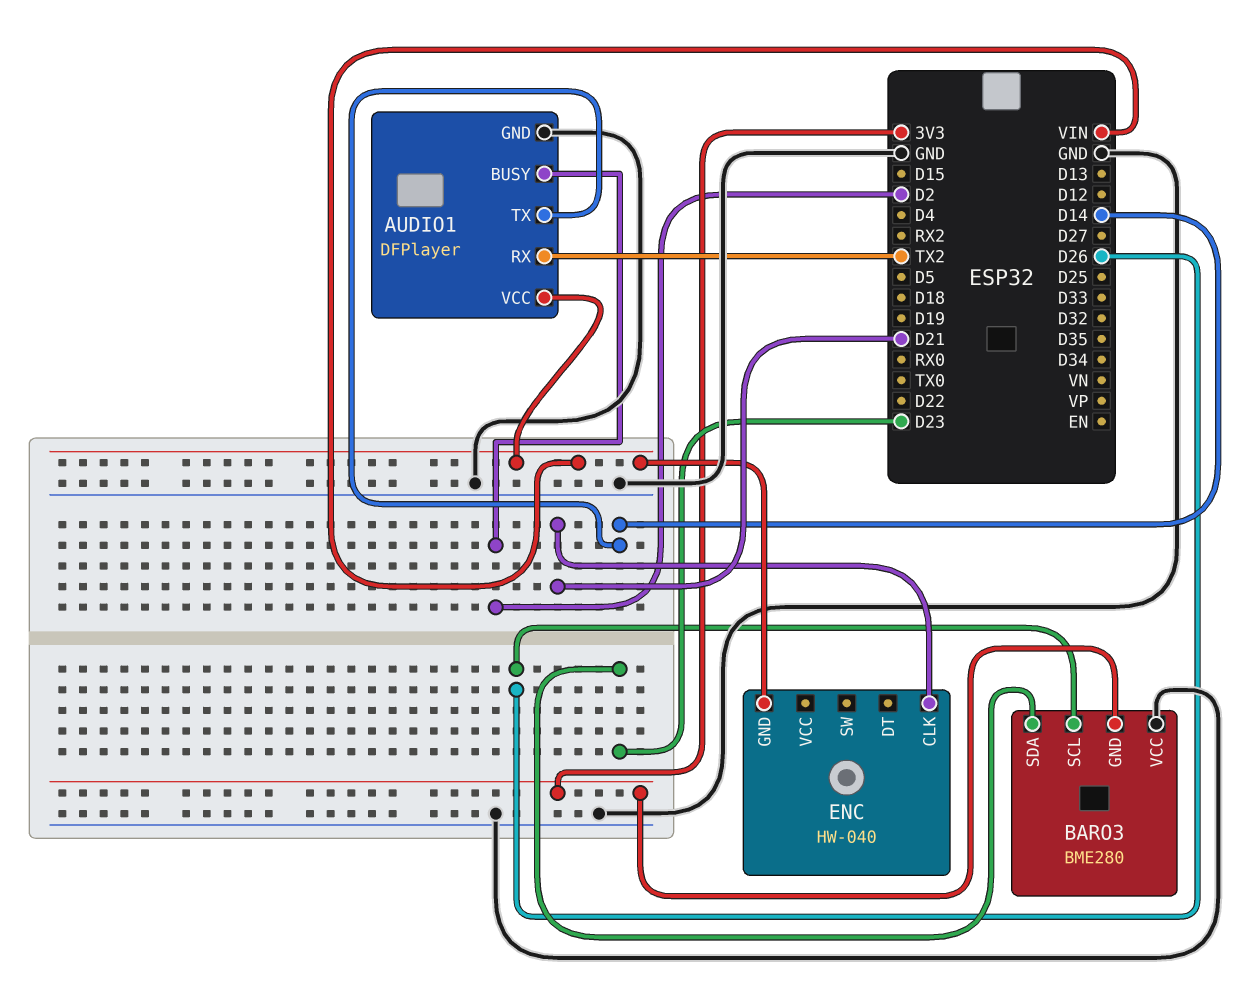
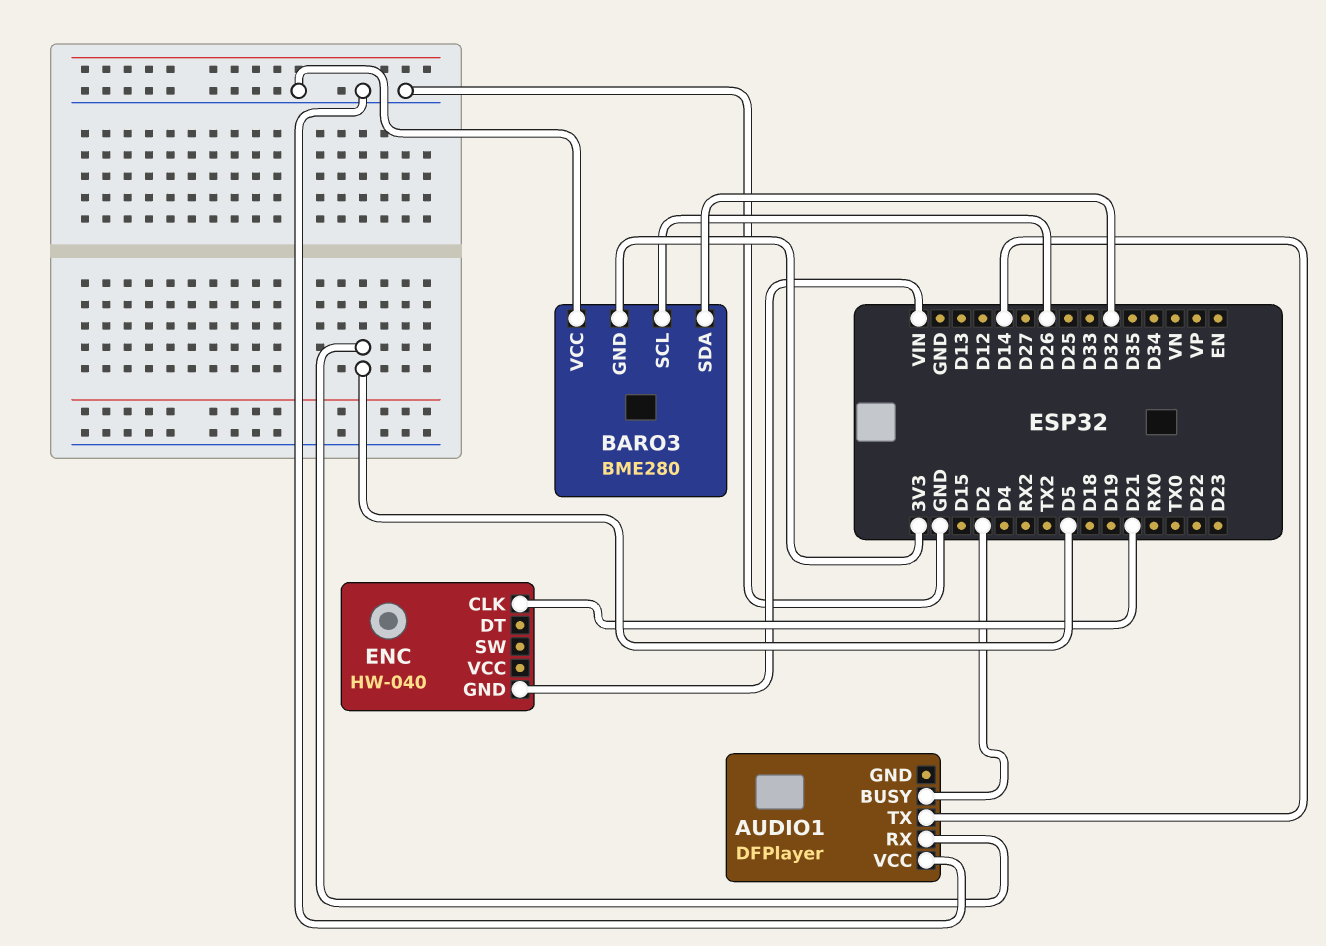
AUDIO1 pin GND: GND -> none
AUDIO1 pin RX: TX2 -> D5
AUDIO1 pin VCC: VIN -> GND
BARO3 pin SDA: D23 -> D32

